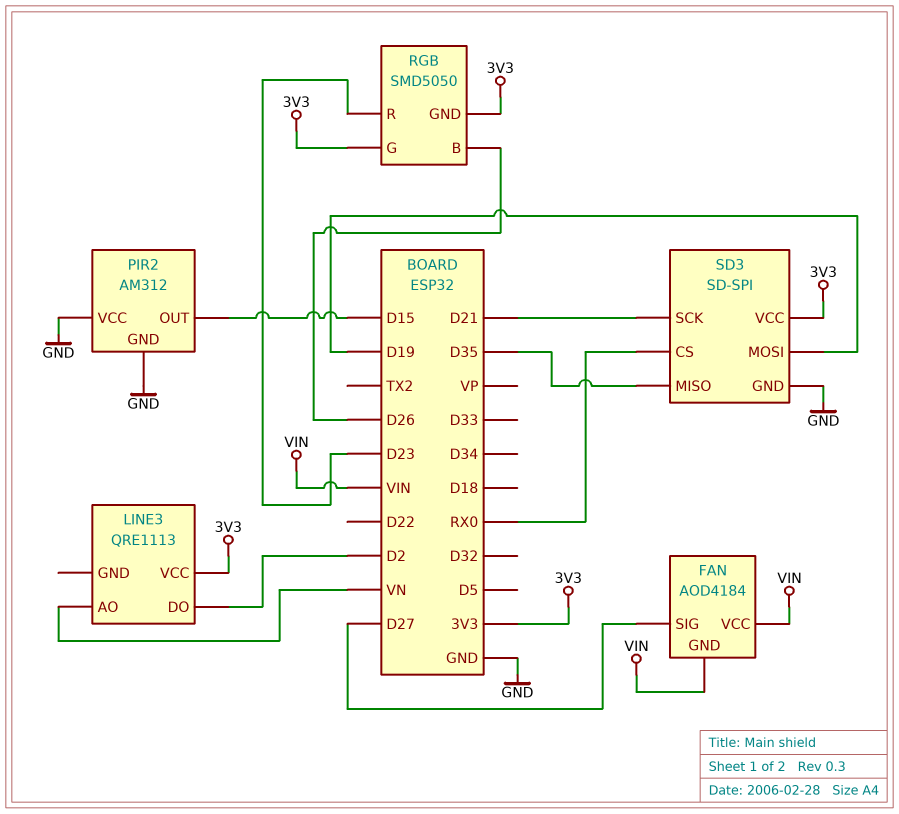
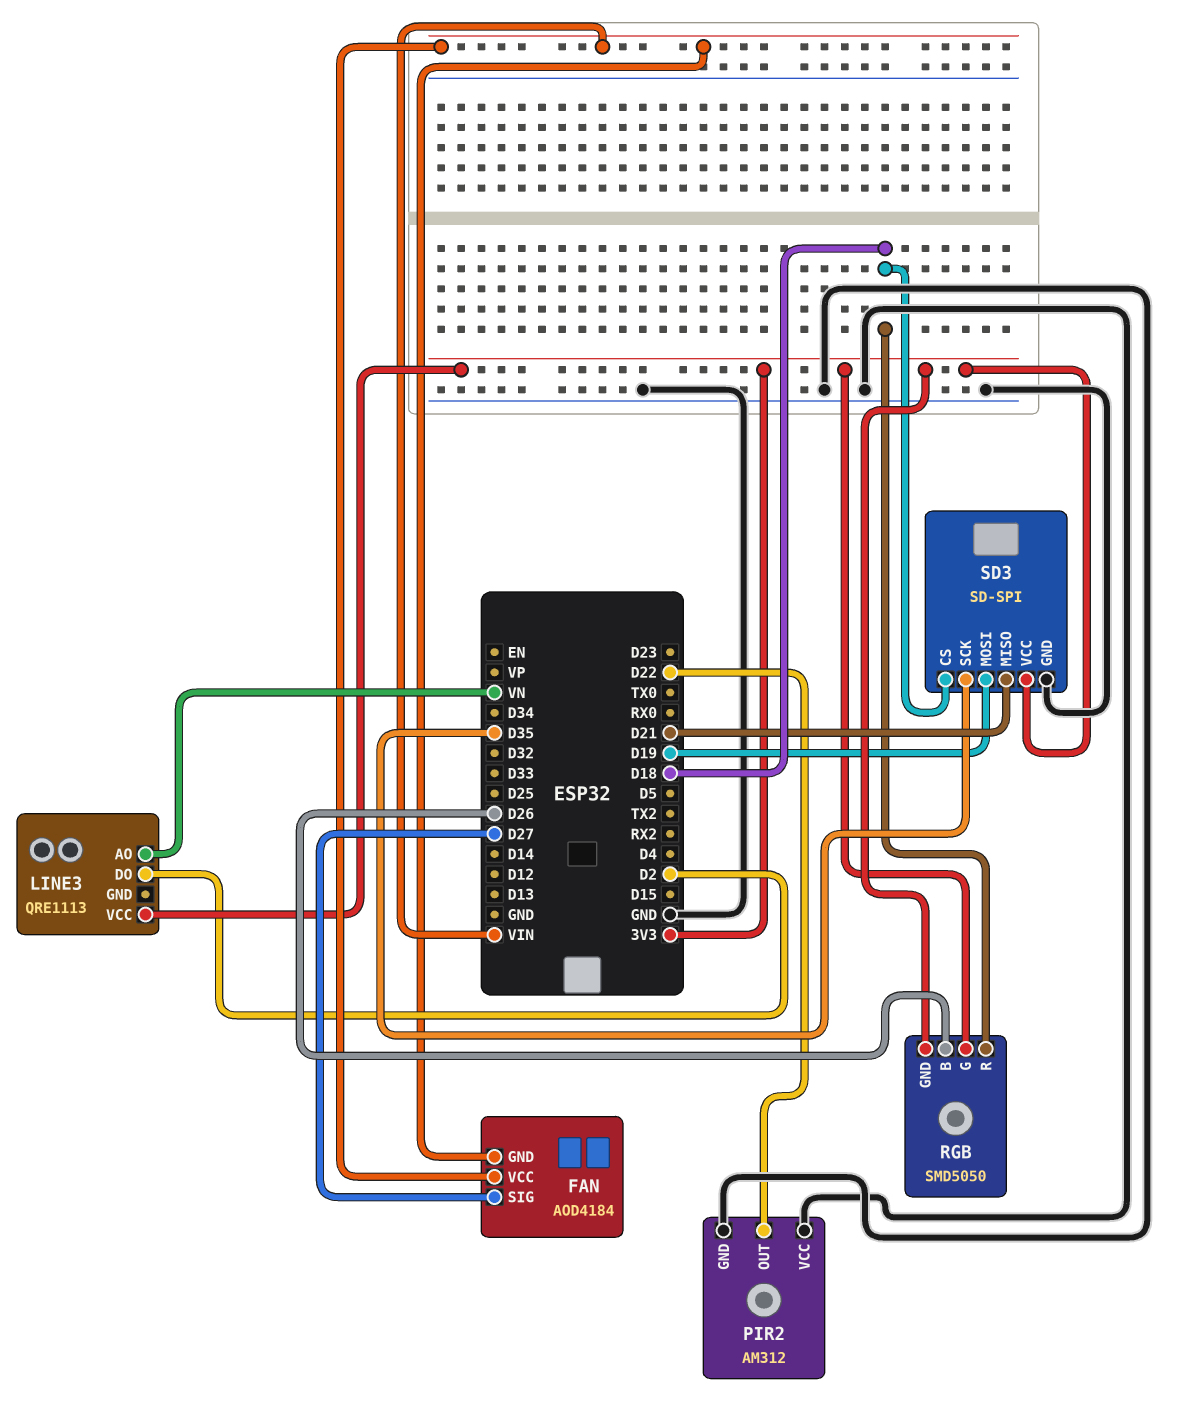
PIR2 pin OUT: D15 -> D22
RGB pin R: D23 -> D18
SD3 pin CS: RX0 -> D18
SD3 pin MISO: D35 -> D21
SD3 pin SCK: D21 -> D35

